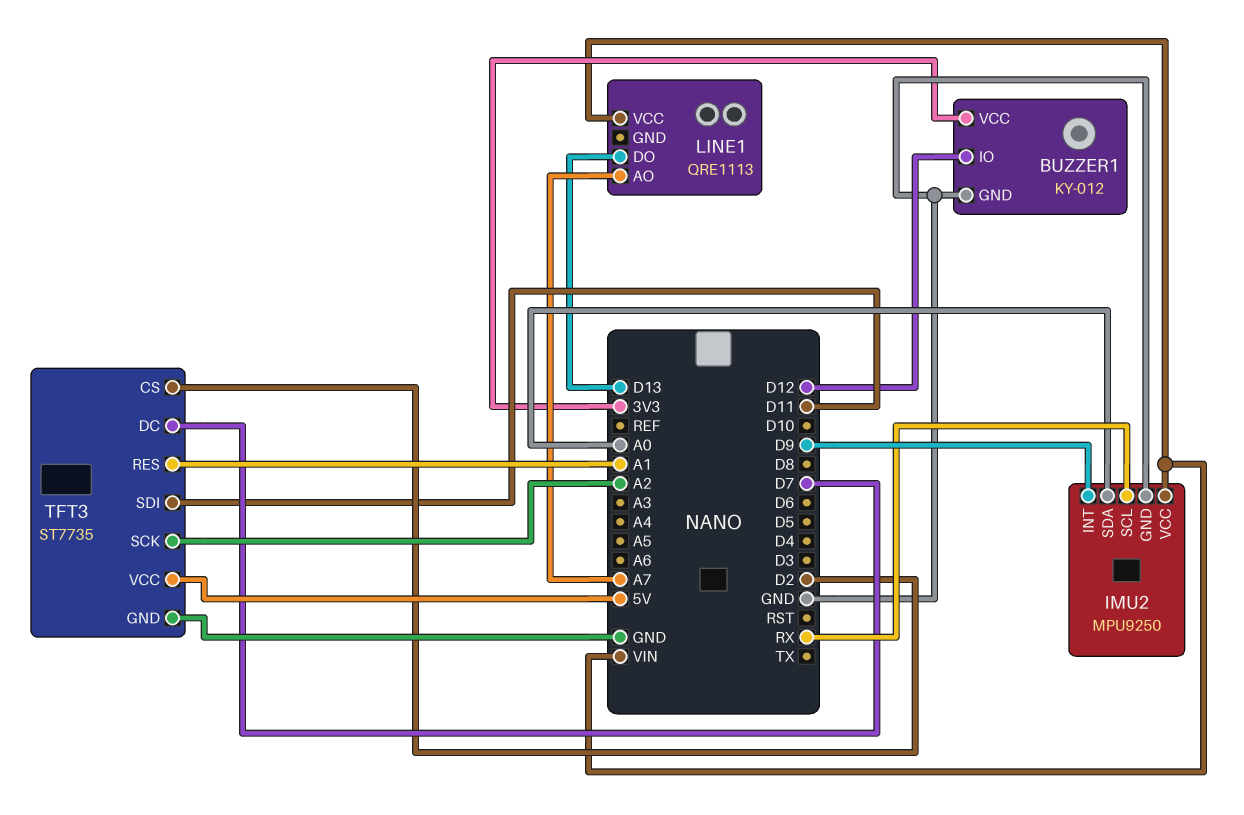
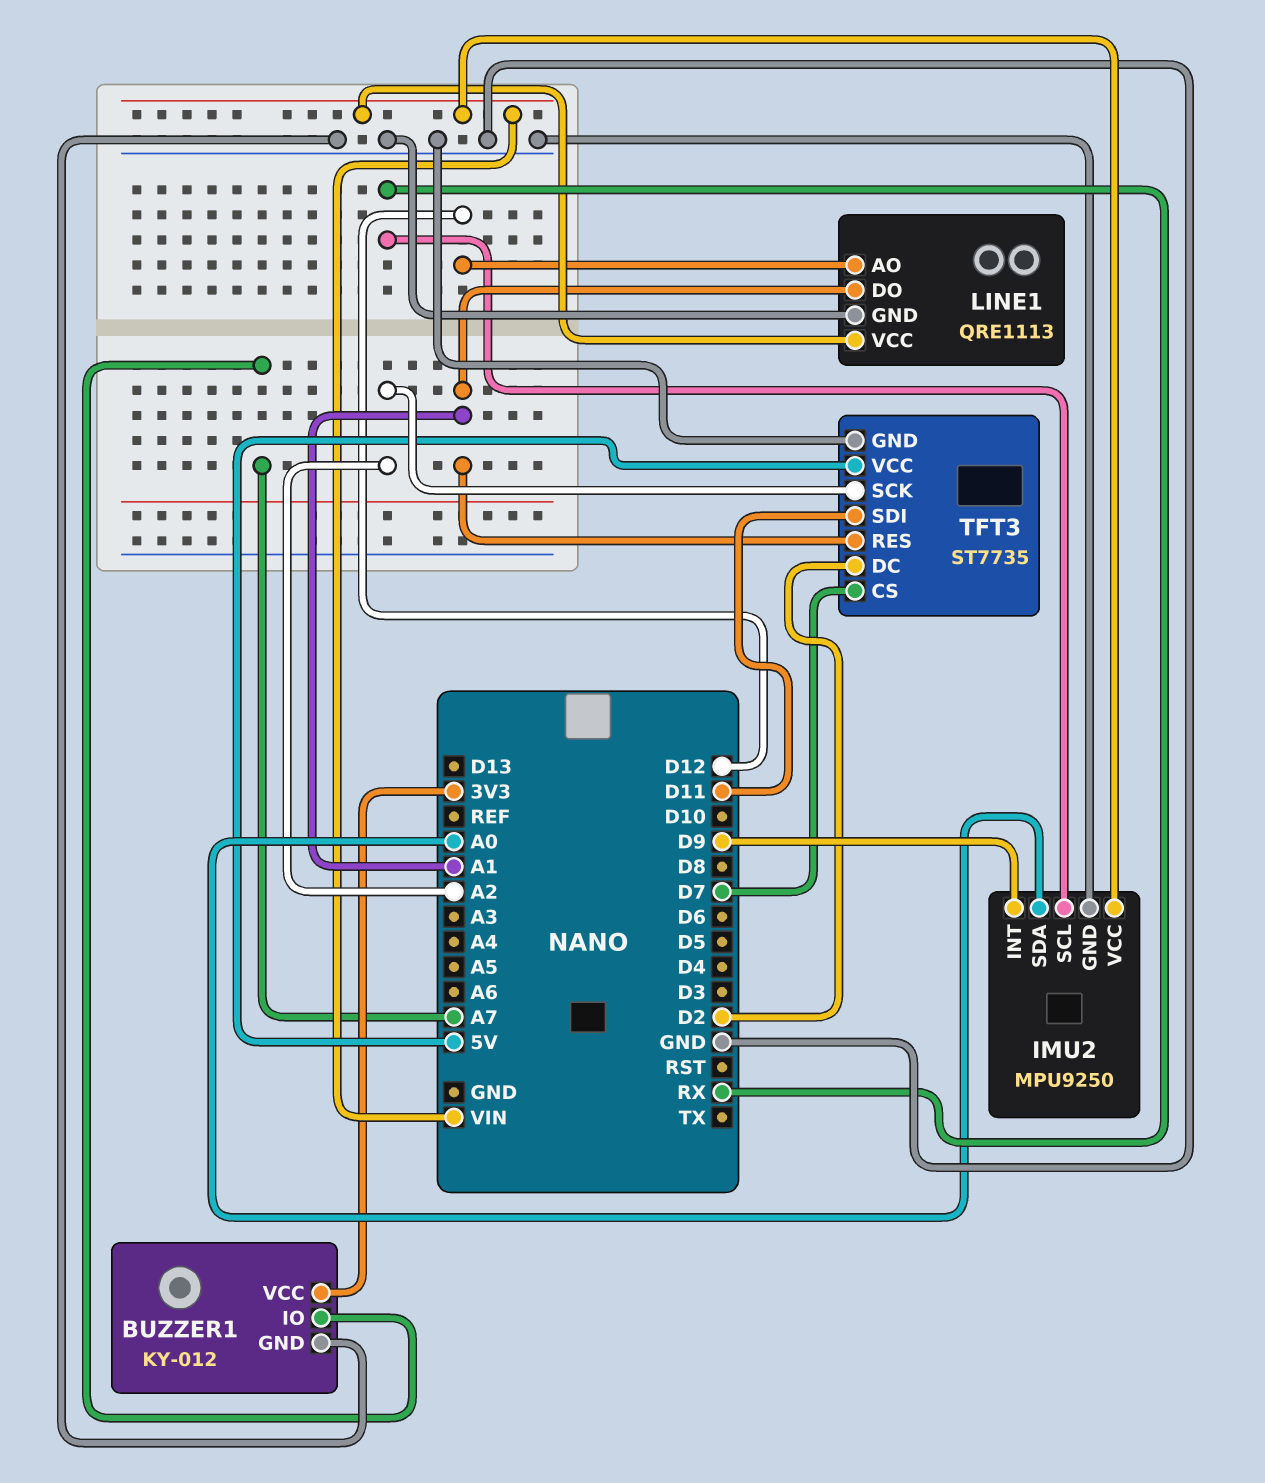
BUZZER1 pin IO: D12 -> A7
LINE1 pin AO: A7 -> D12
LINE1 pin DO: D13 -> A1
LINE1 pin GND: none -> GND
TFT3 pin CS: D2 -> D7
TFT3 pin DC: D7 -> D2

